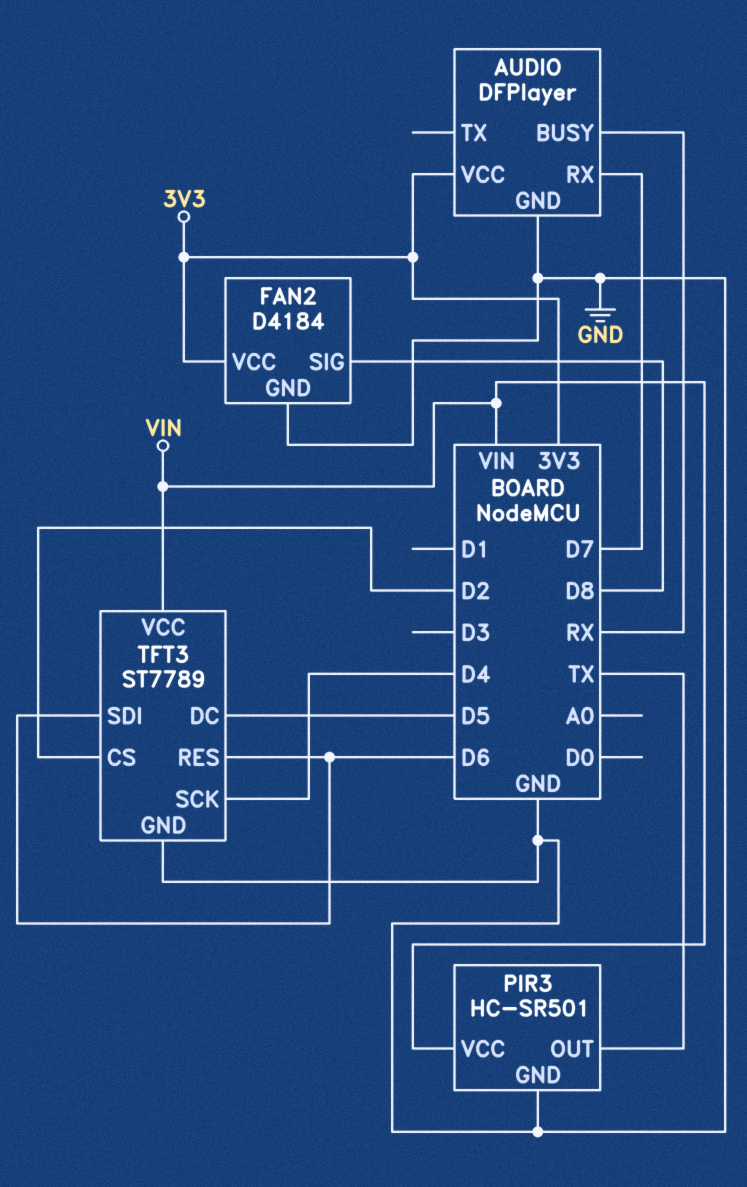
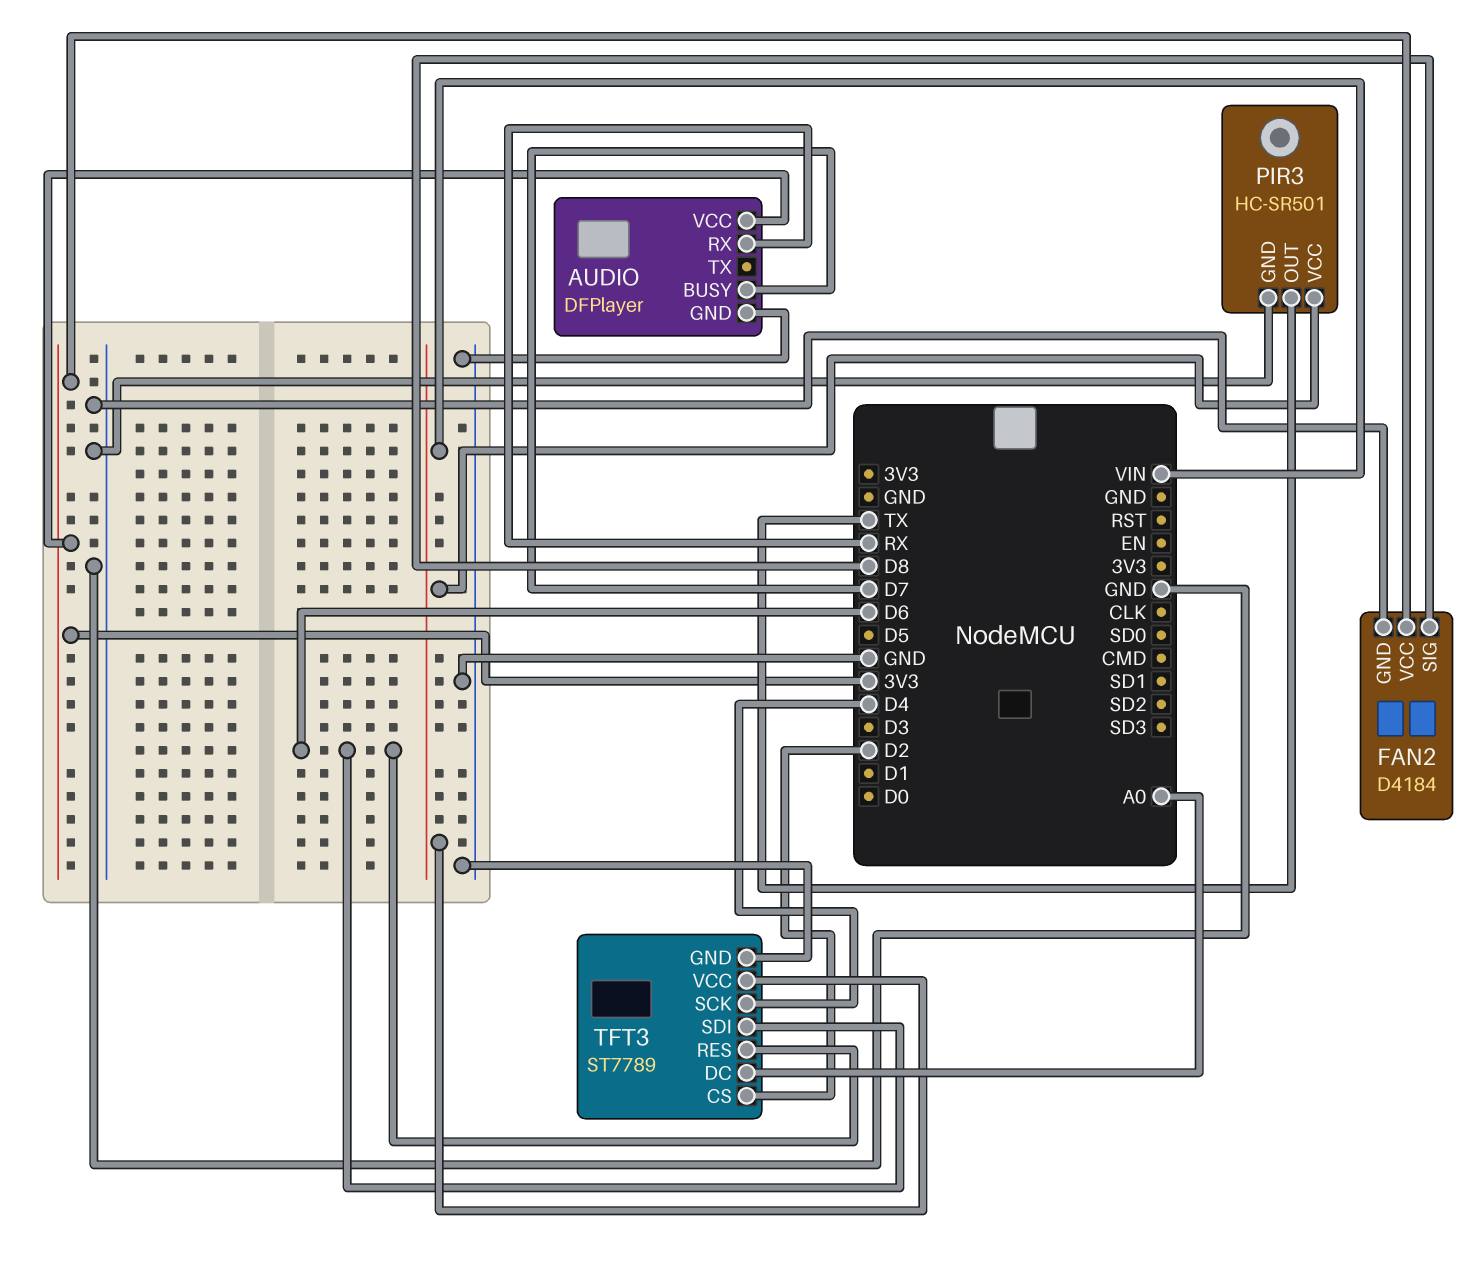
AUDIO pin BUSY: RX -> D7
AUDIO pin RX: D7 -> RX
TFT3 pin DC: D5 -> A0

